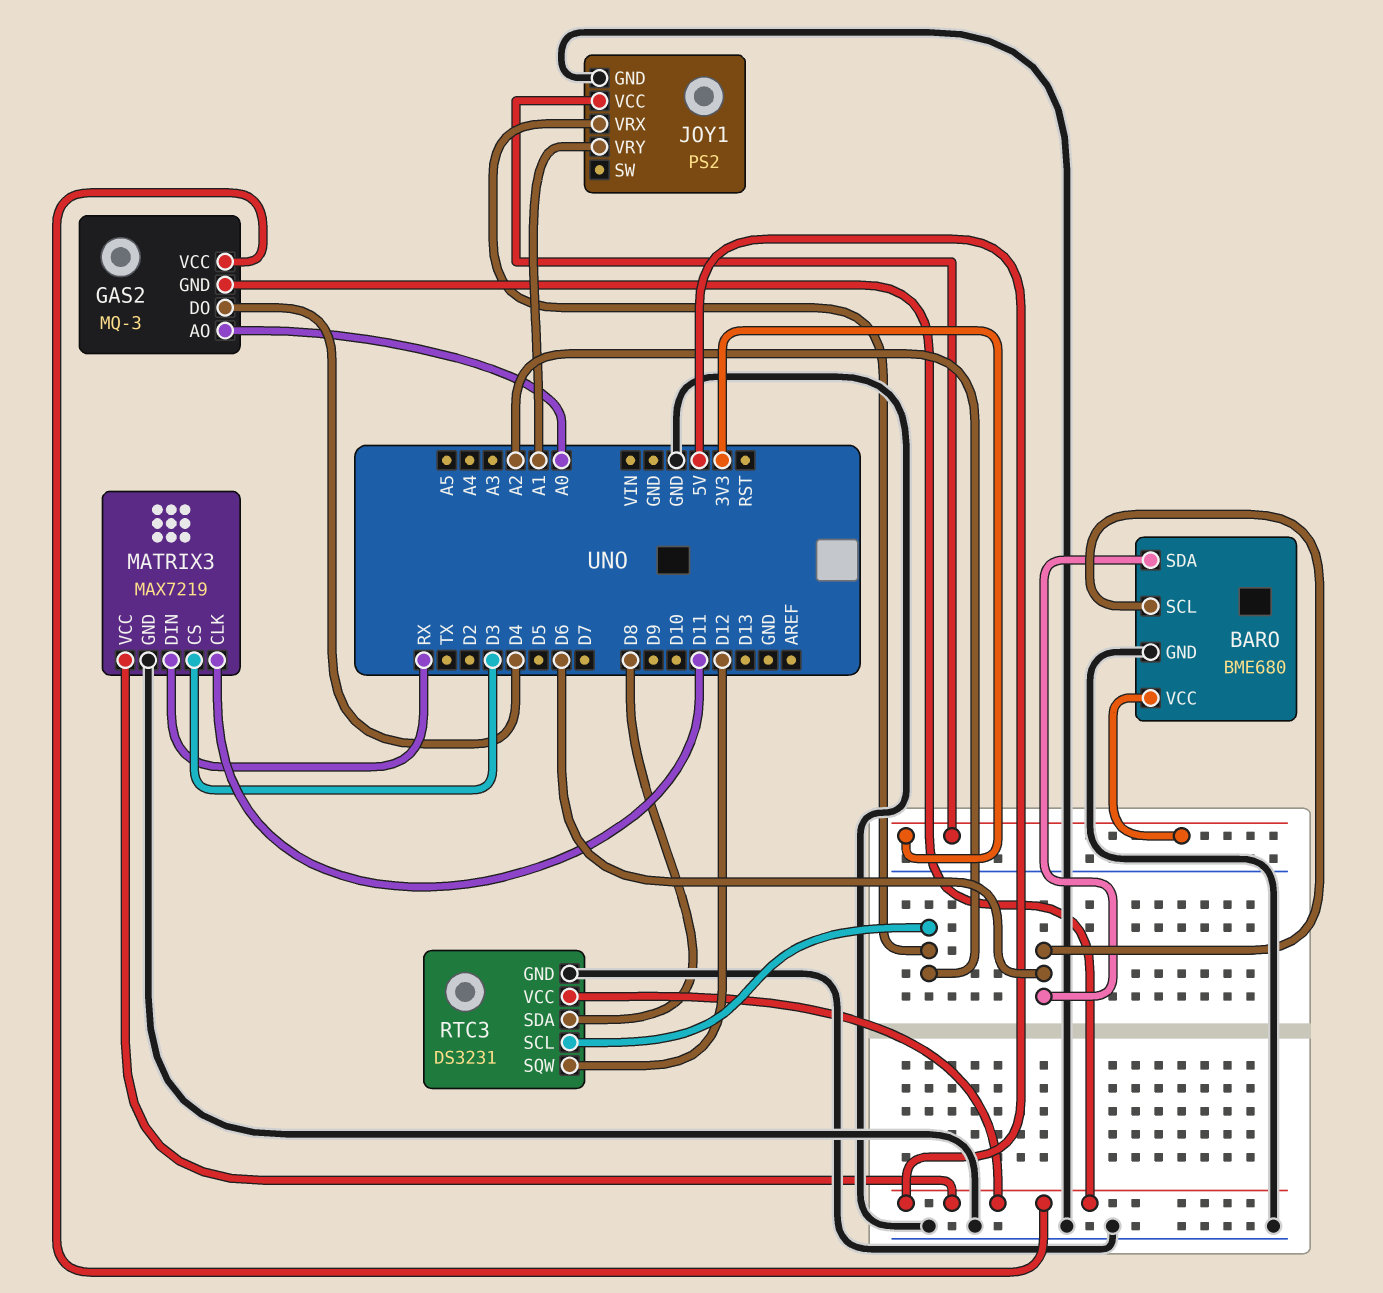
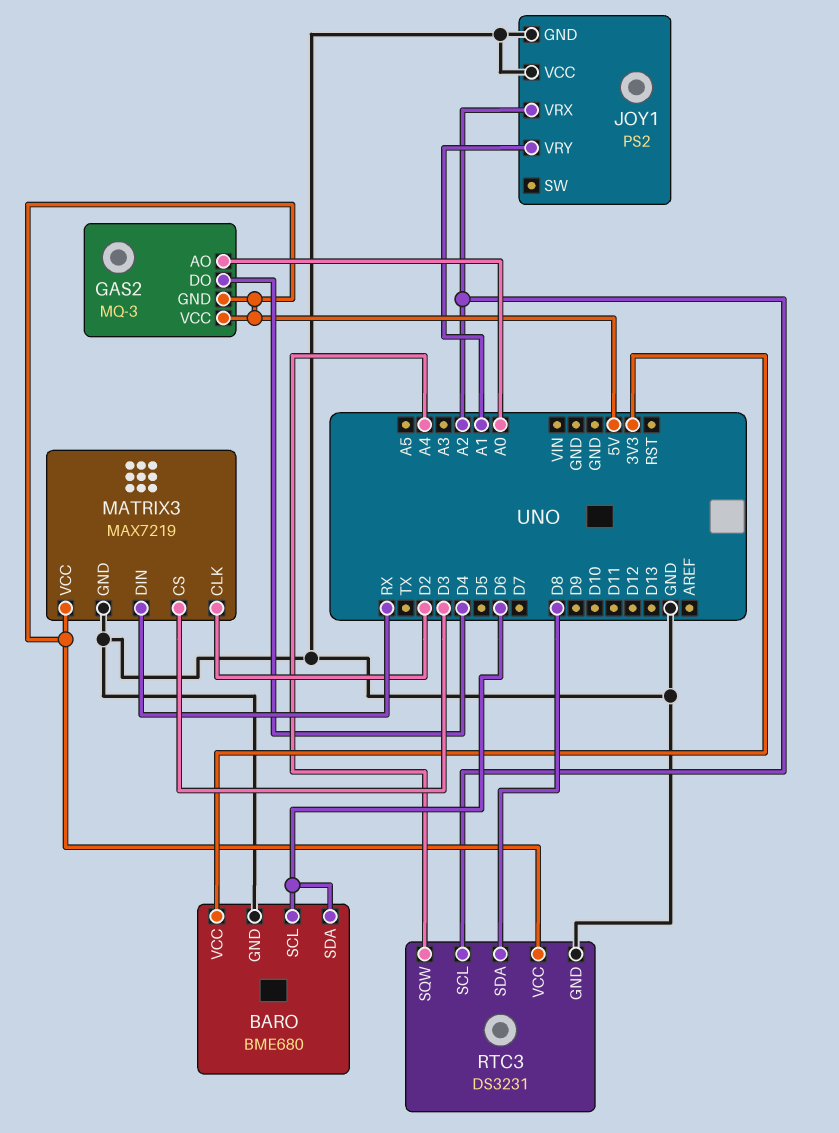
JOY1 pin VCC: 3V3 -> GND
MATRIX3 pin CLK: D11 -> D2
RTC3 pin SQW: D12 -> A4

